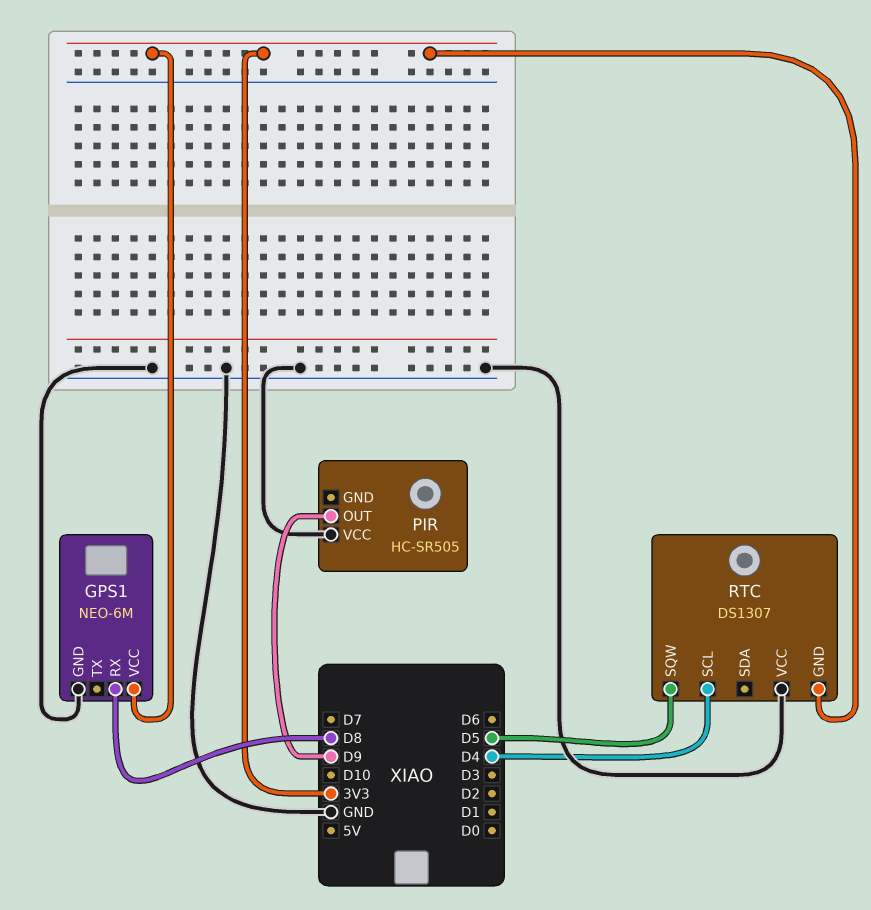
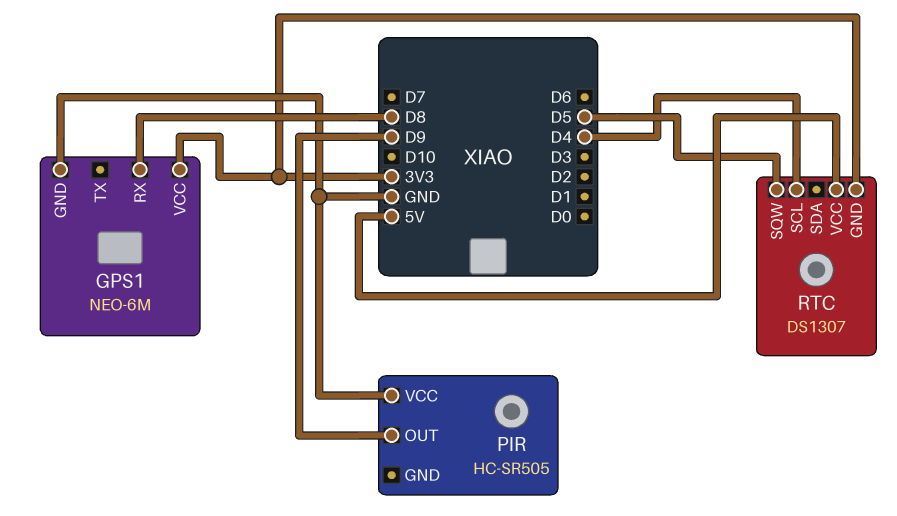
RTC pin VCC: GND -> 5V

